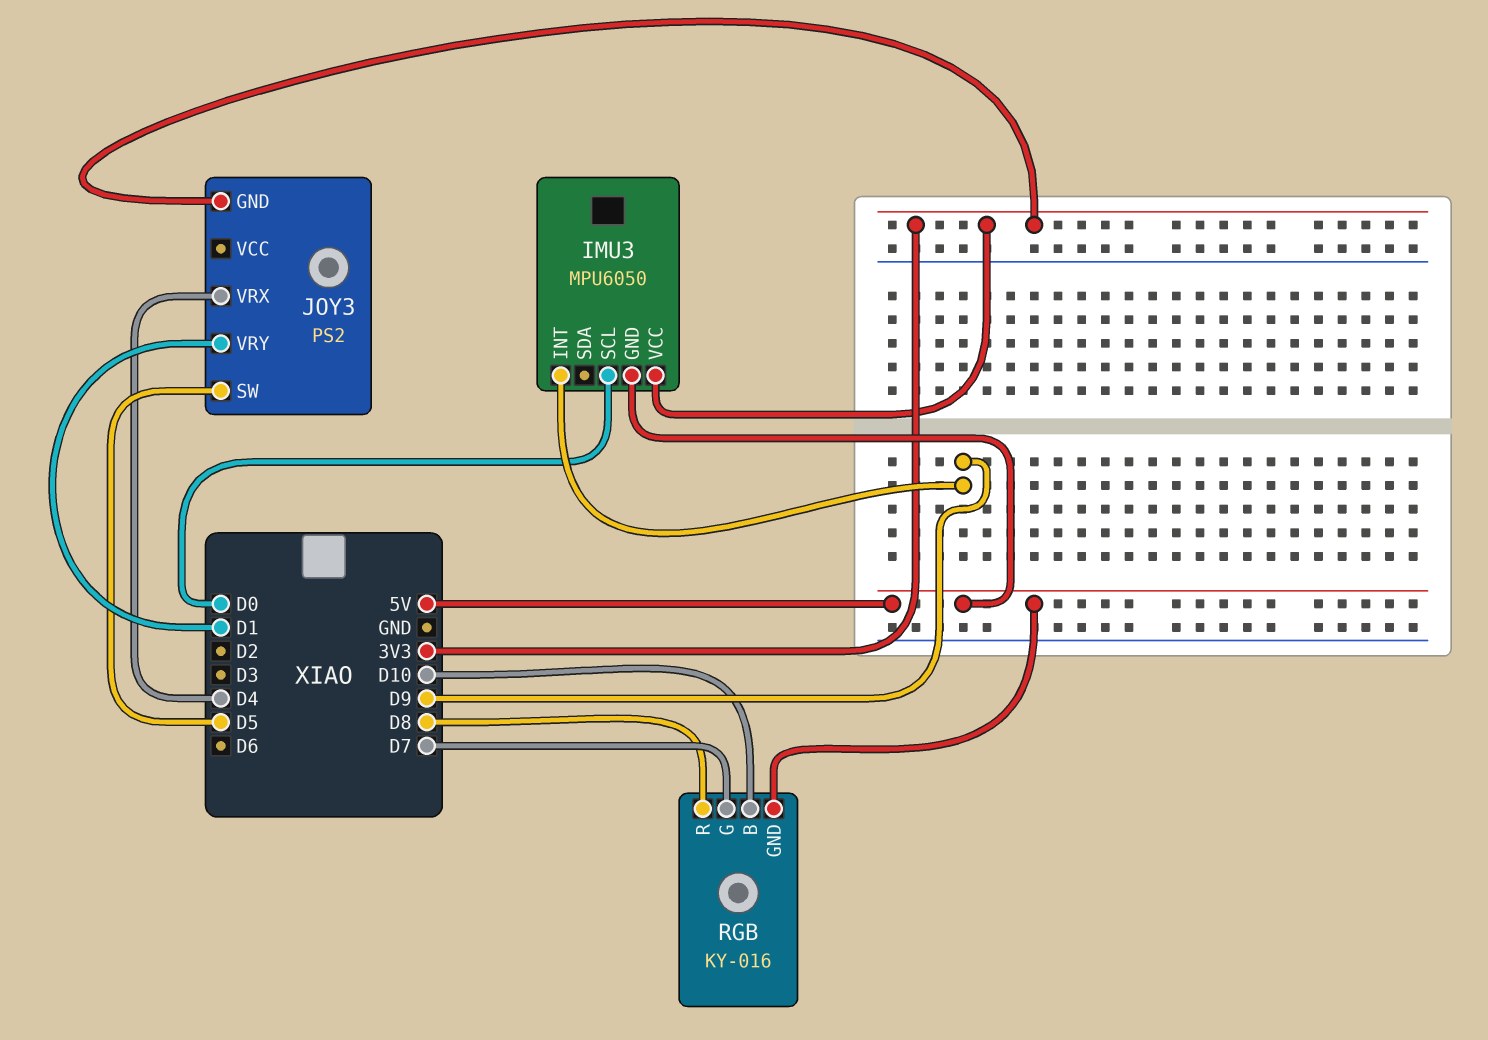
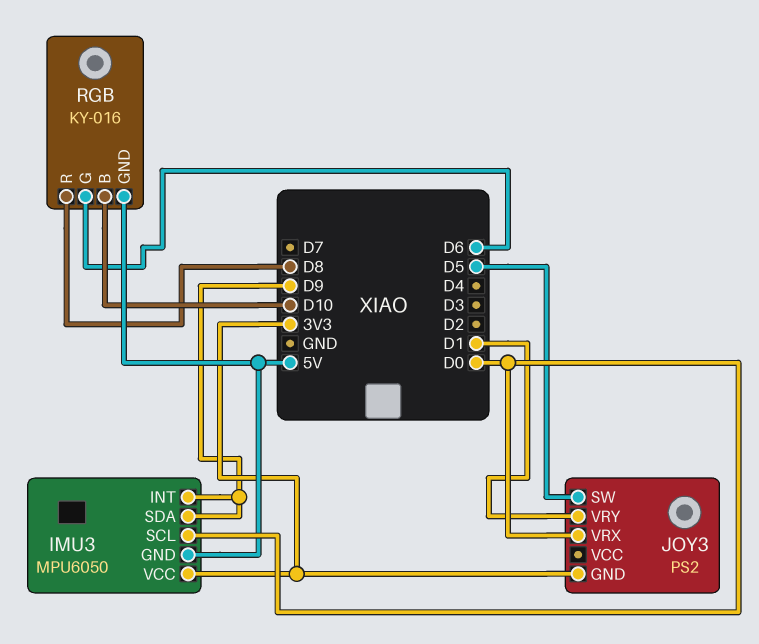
IMU3 pin SDA: none -> D9
JOY3 pin VRX: D4 -> D0
RGB pin G: D7 -> D6

